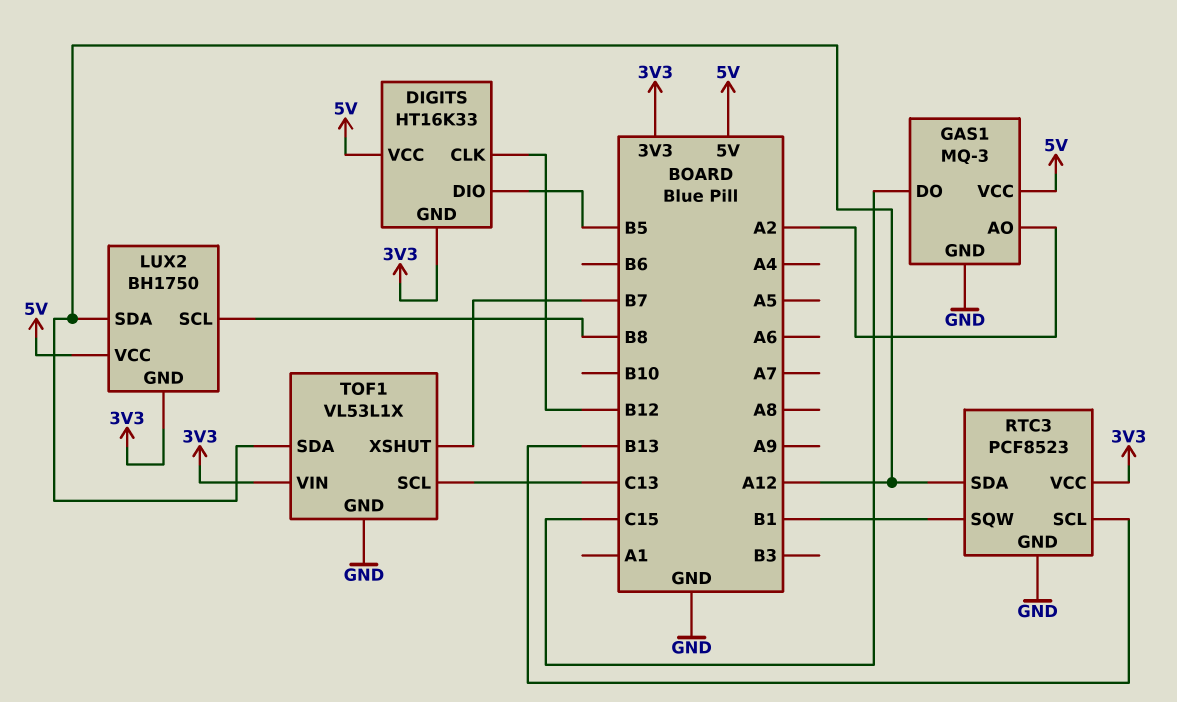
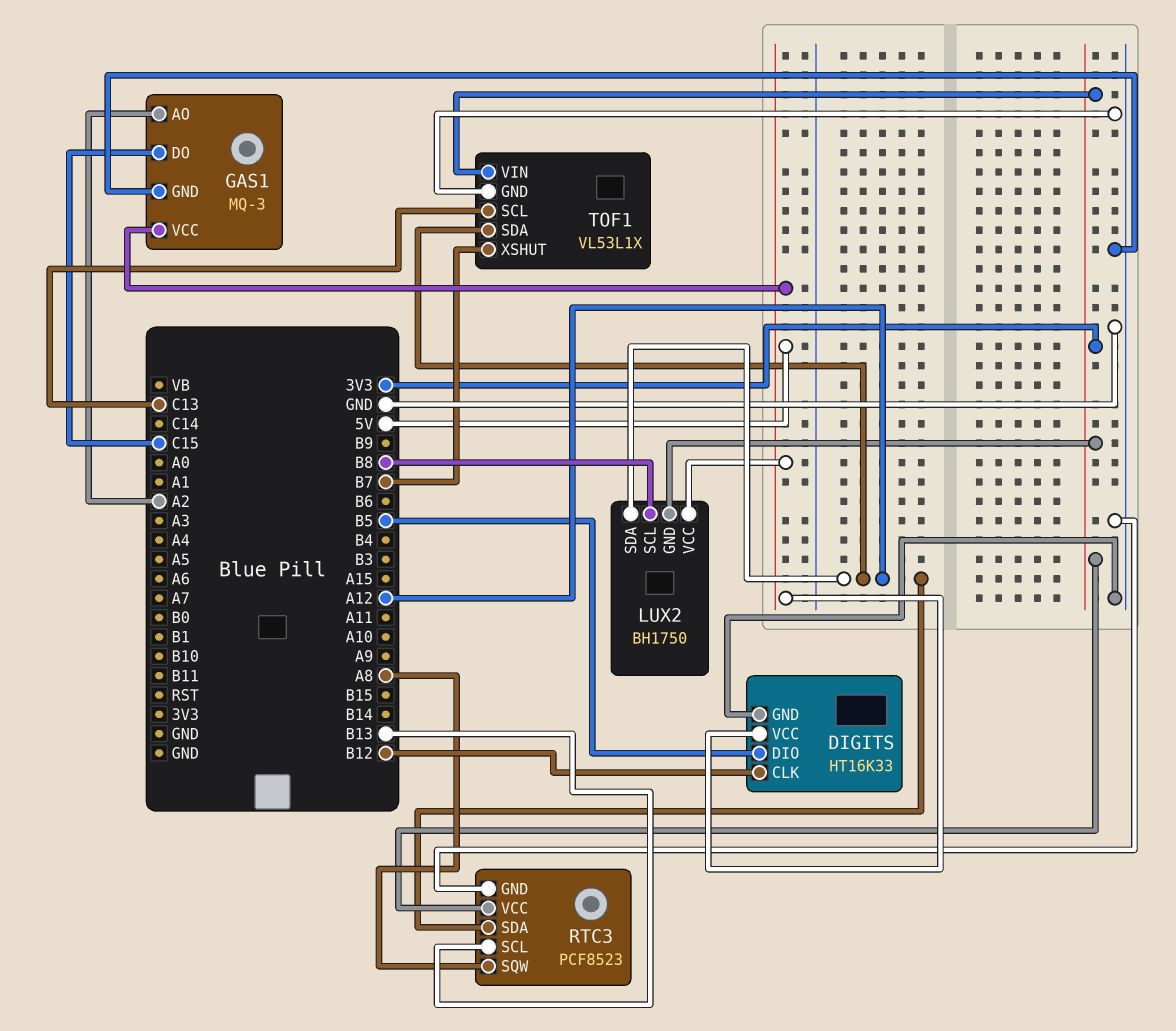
DIGITS pin GND: 3V3 -> GND
RTC3 pin SQW: B1 -> A8

